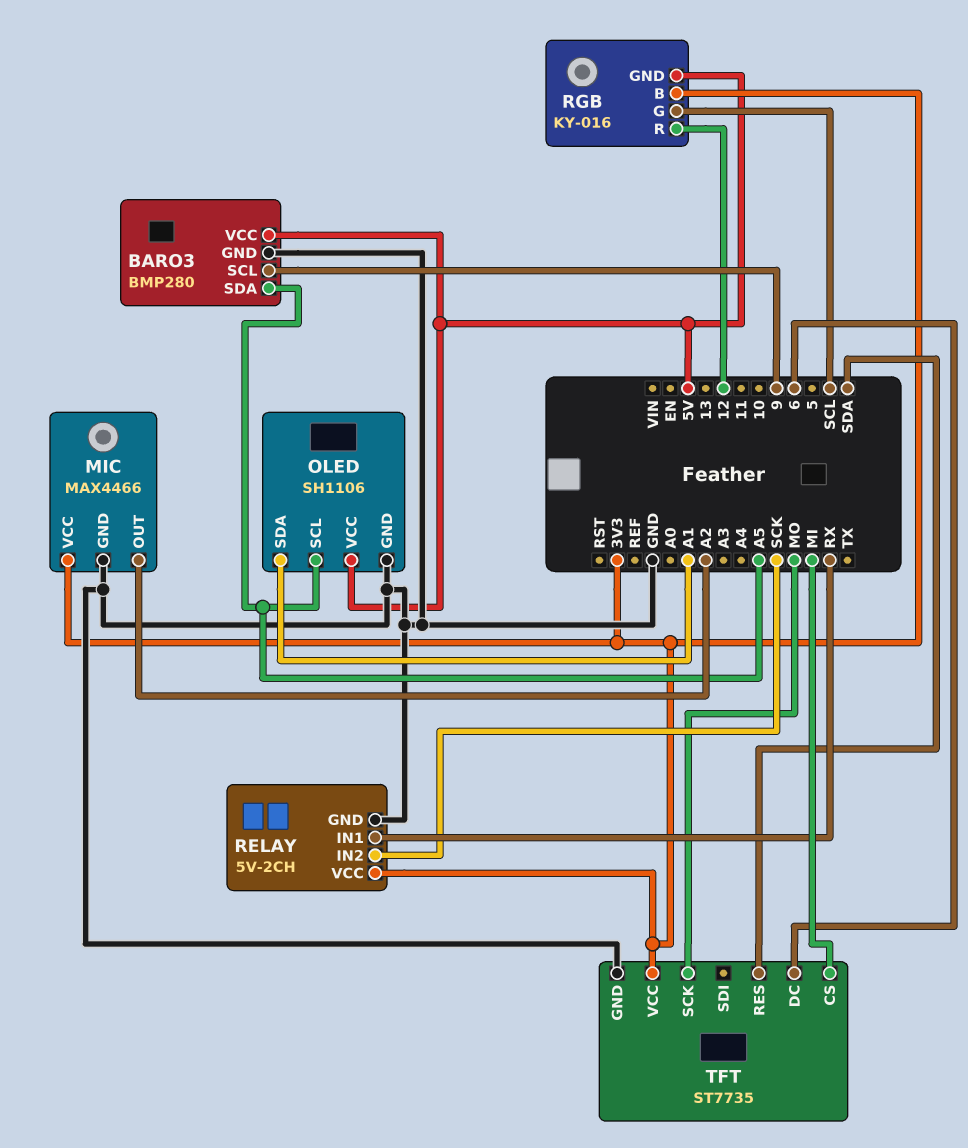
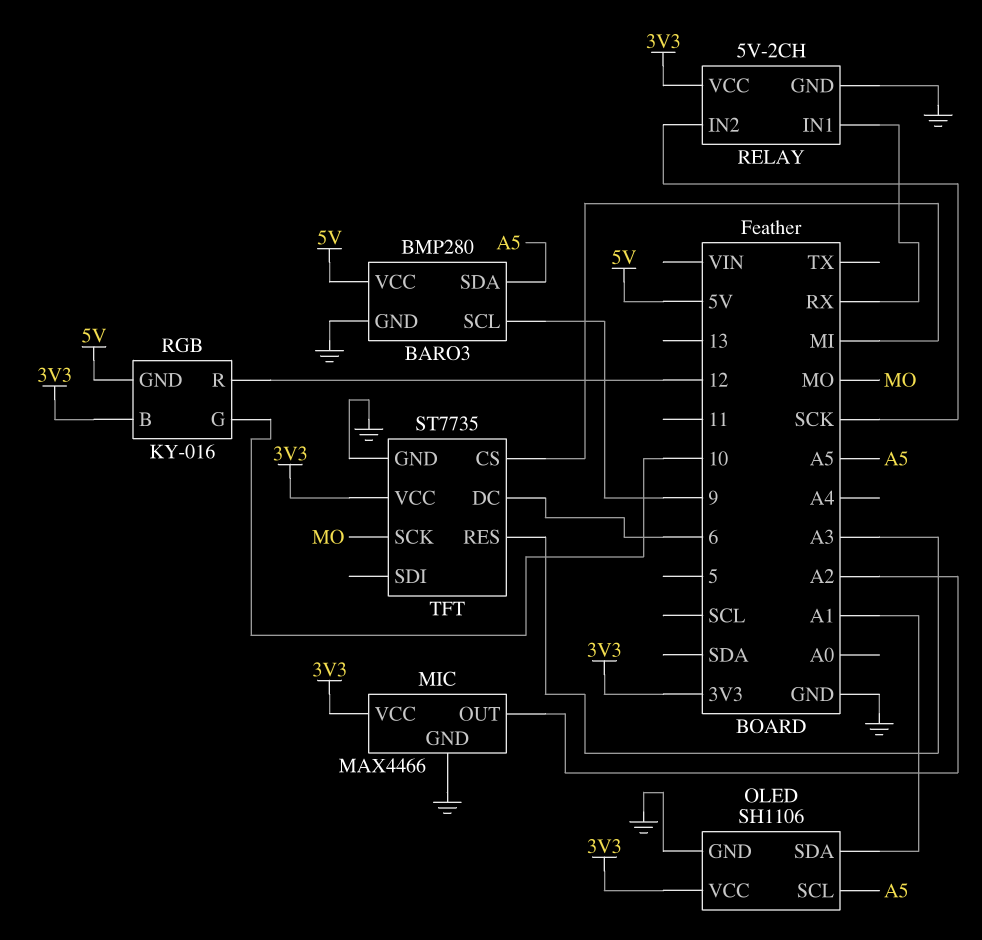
OLED pin VCC: 5V -> 3V3
RGB pin G: SCL -> 10
TFT pin RES: SDA -> A3

